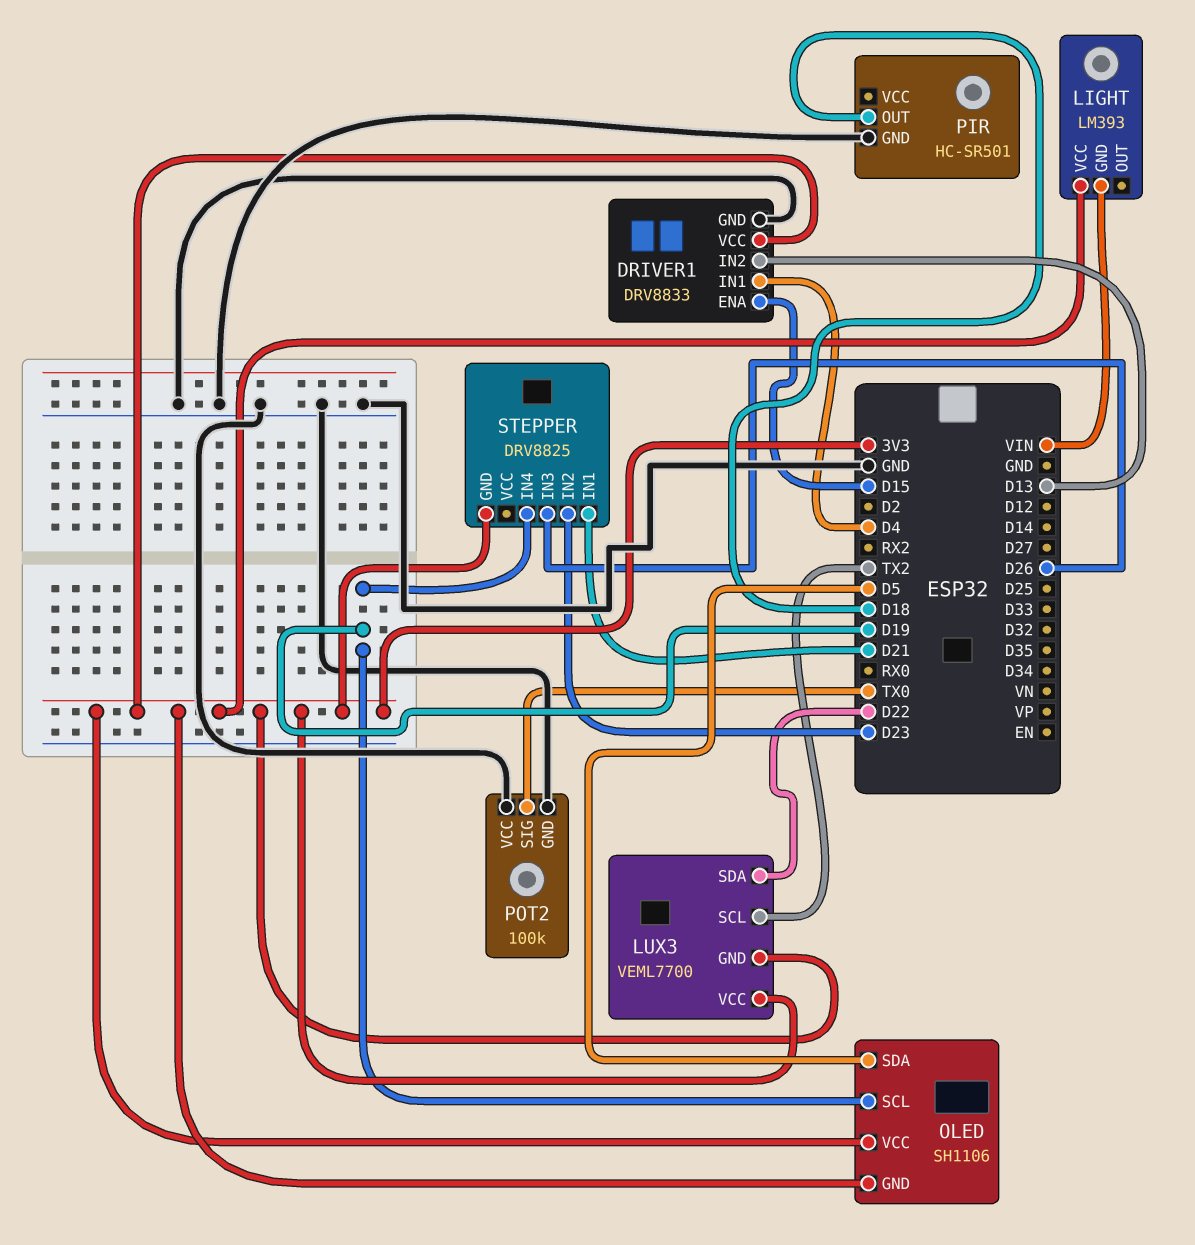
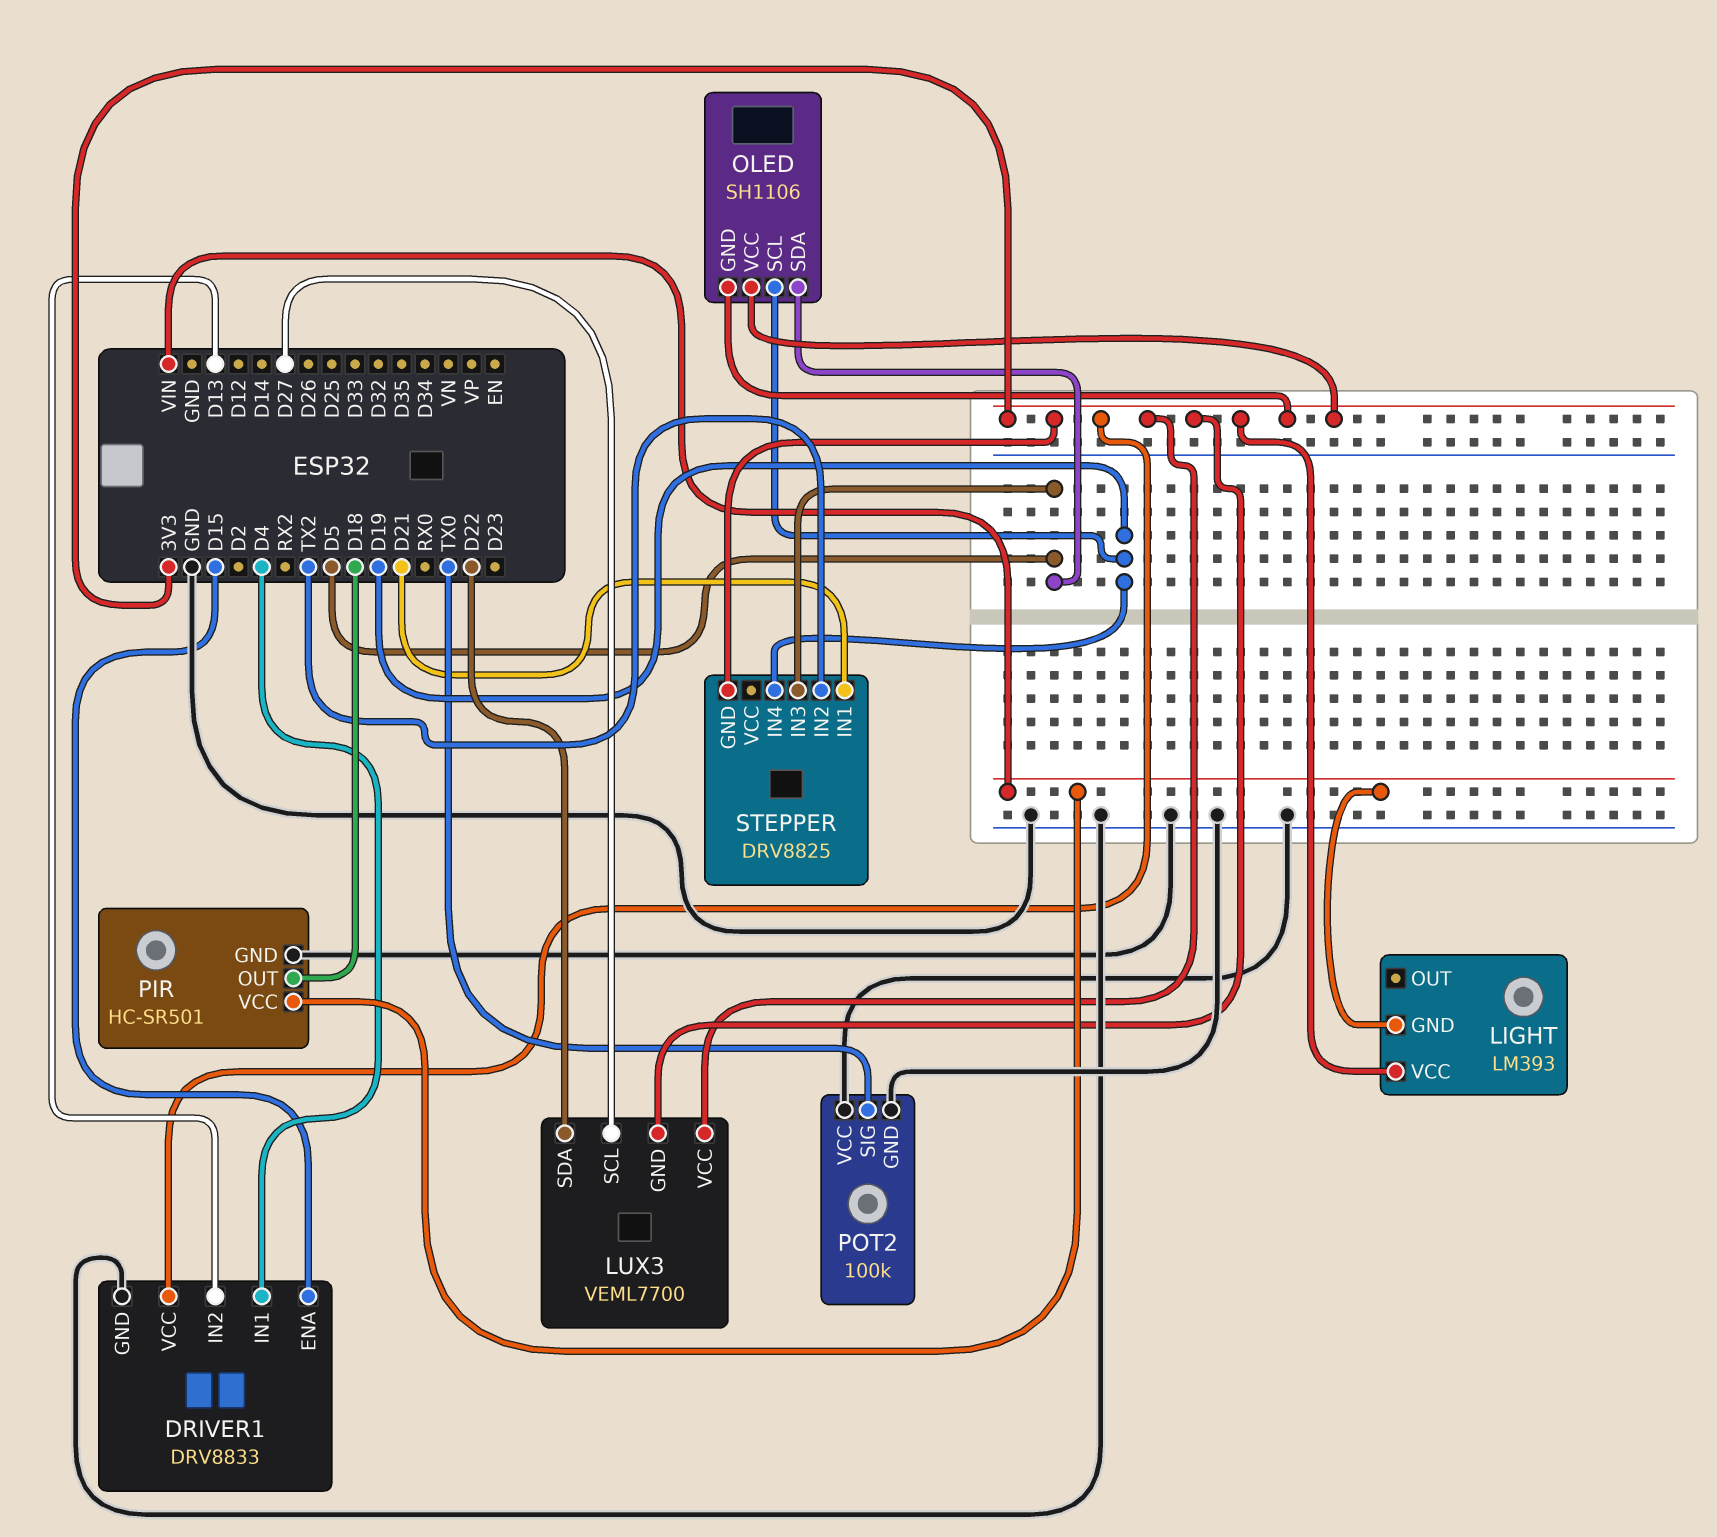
LUX3 pin SCL: TX2 -> D27
PIR pin VCC: none -> VIN
STEPPER pin IN2: D23 -> TX2
STEPPER pin IN3: D26 -> D5

